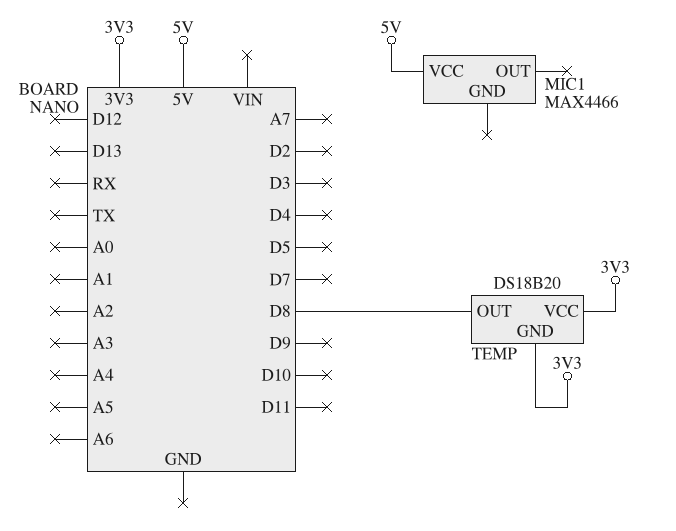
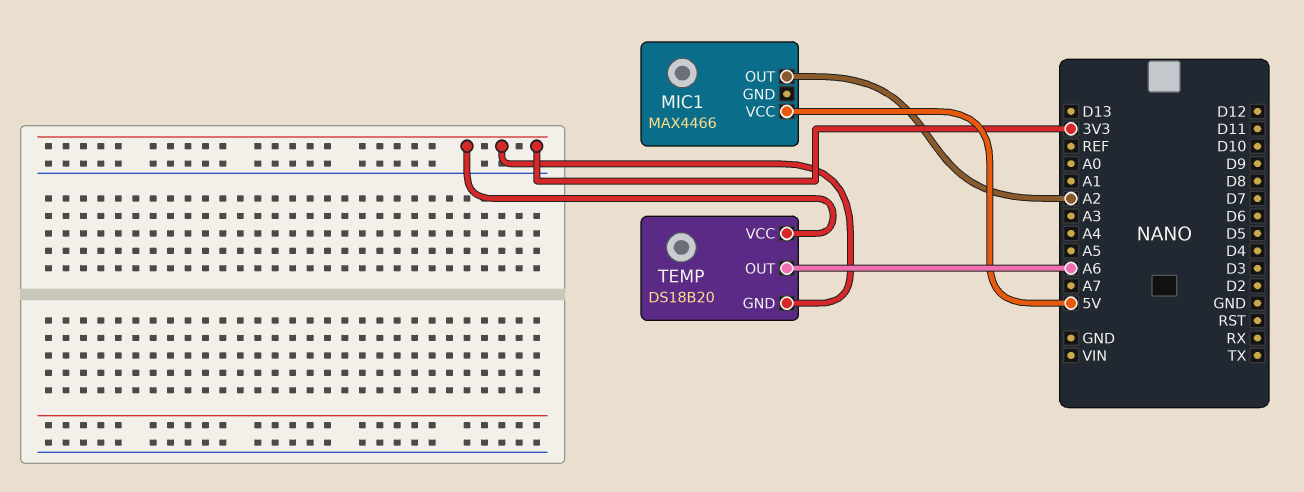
MIC1 pin OUT: none -> A2
TEMP pin OUT: D8 -> A6

